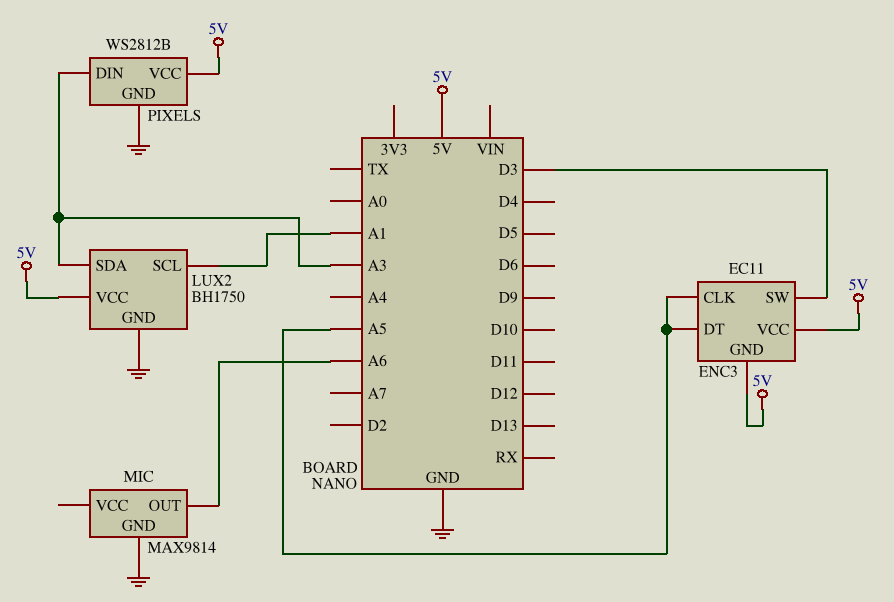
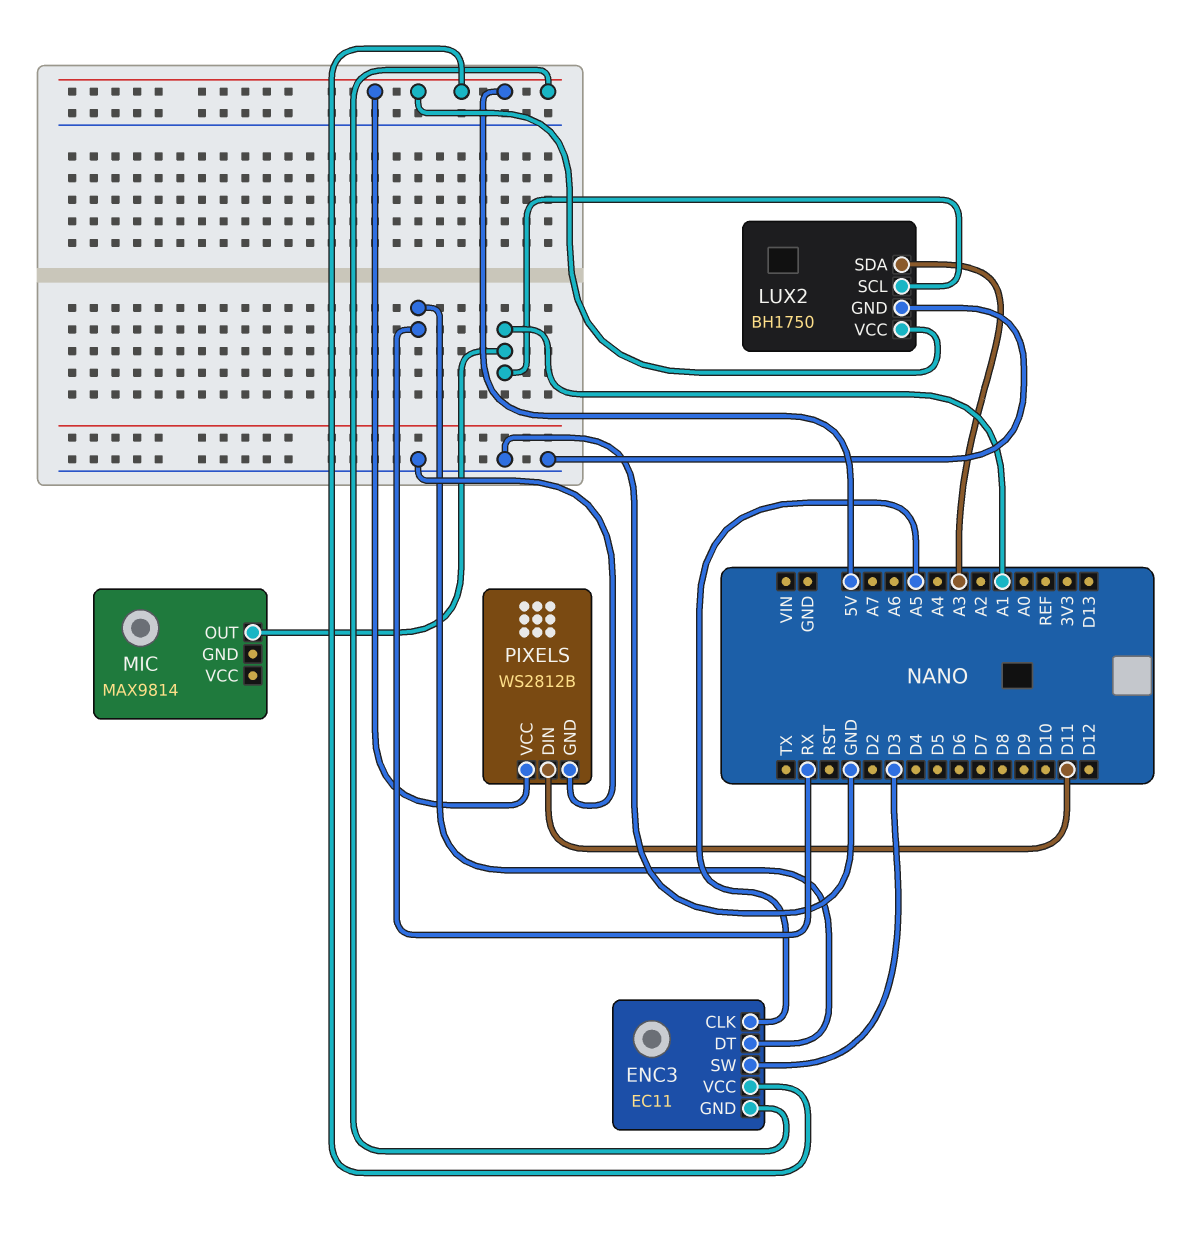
ENC3 pin DT: A5 -> RX
MIC pin GND: GND -> none
MIC pin OUT: A6 -> A1
PIXELS pin DIN: A3 -> D11

